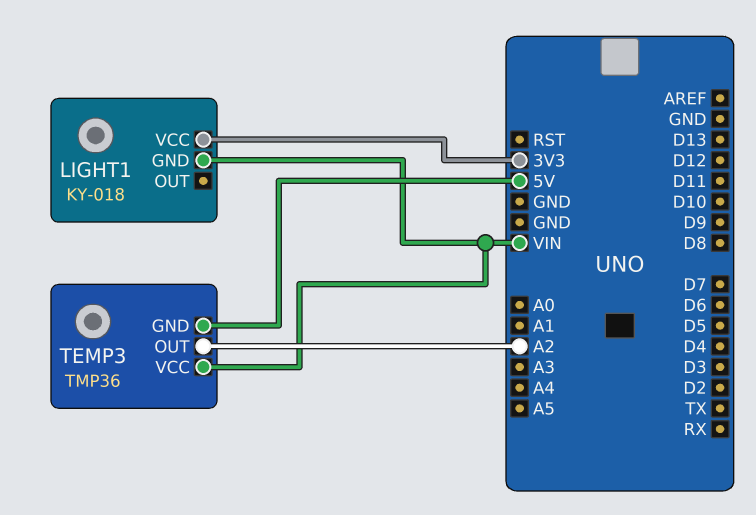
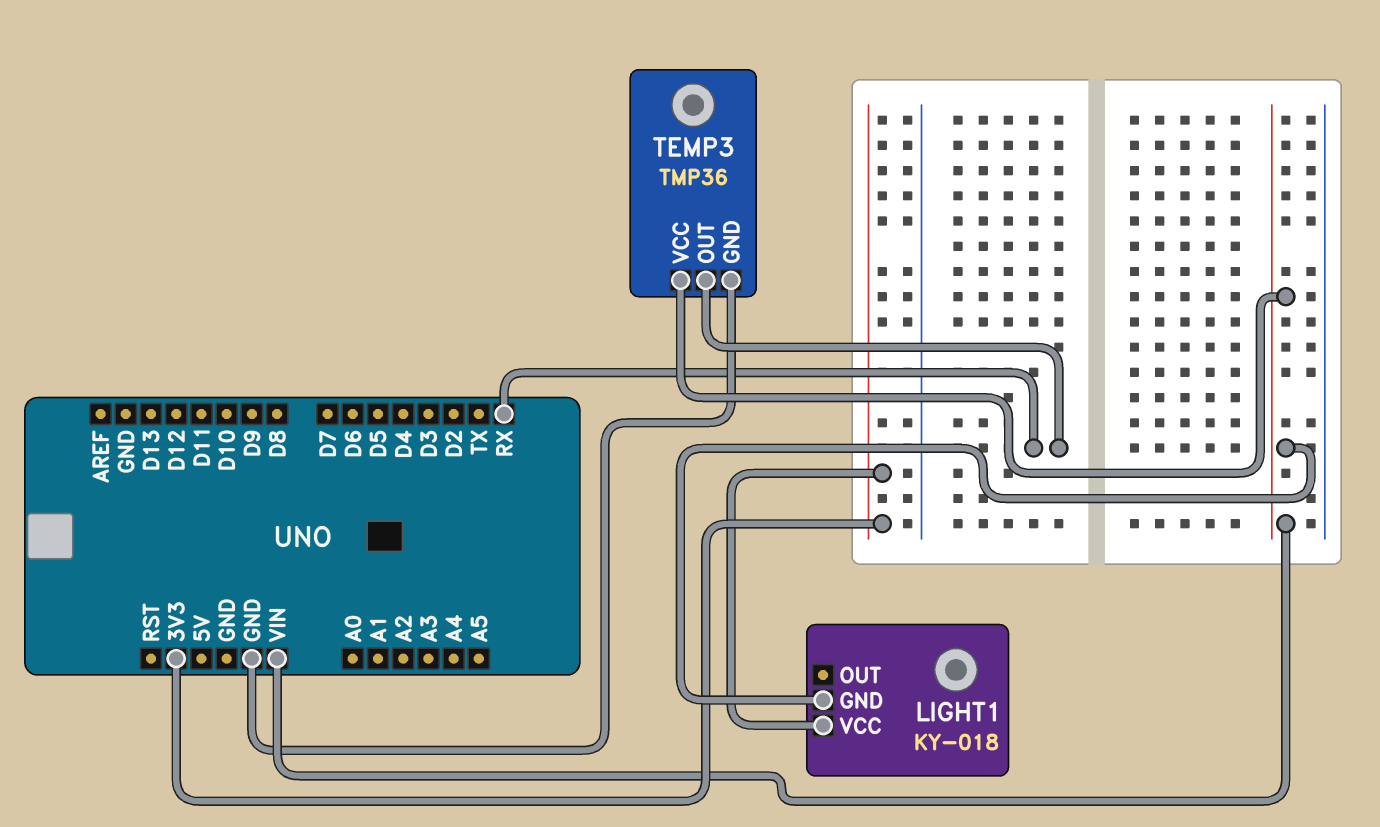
TEMP3 pin GND: 5V -> GND
TEMP3 pin OUT: A2 -> RX

